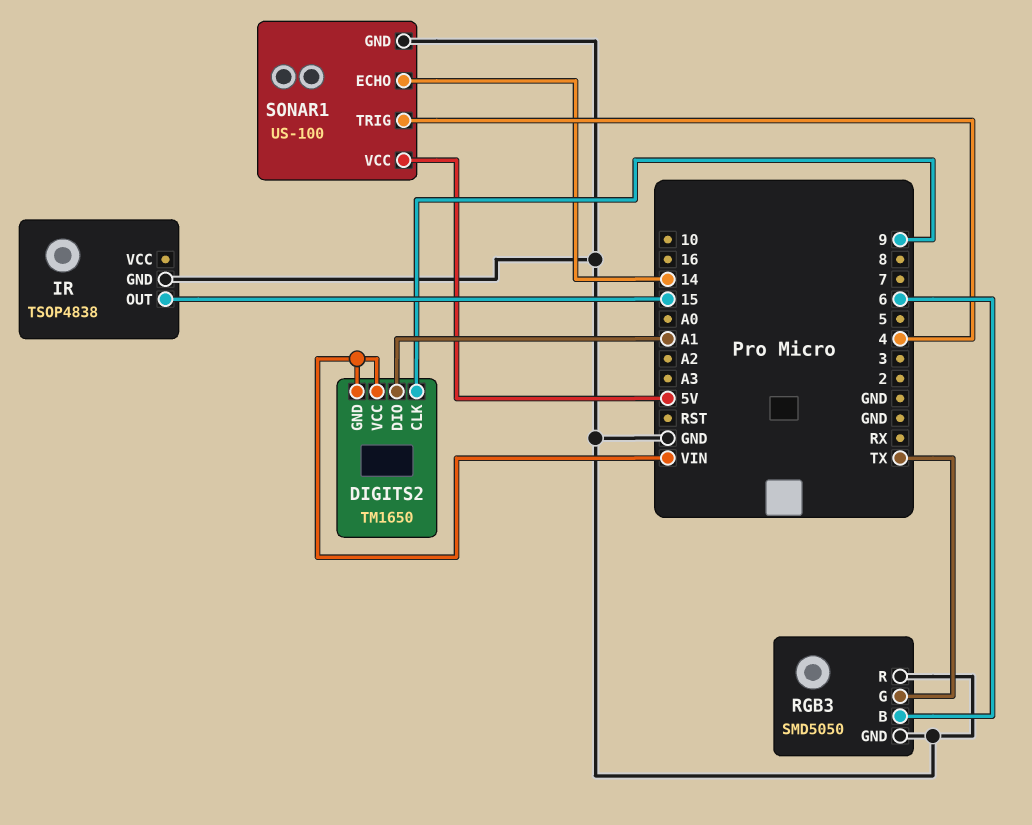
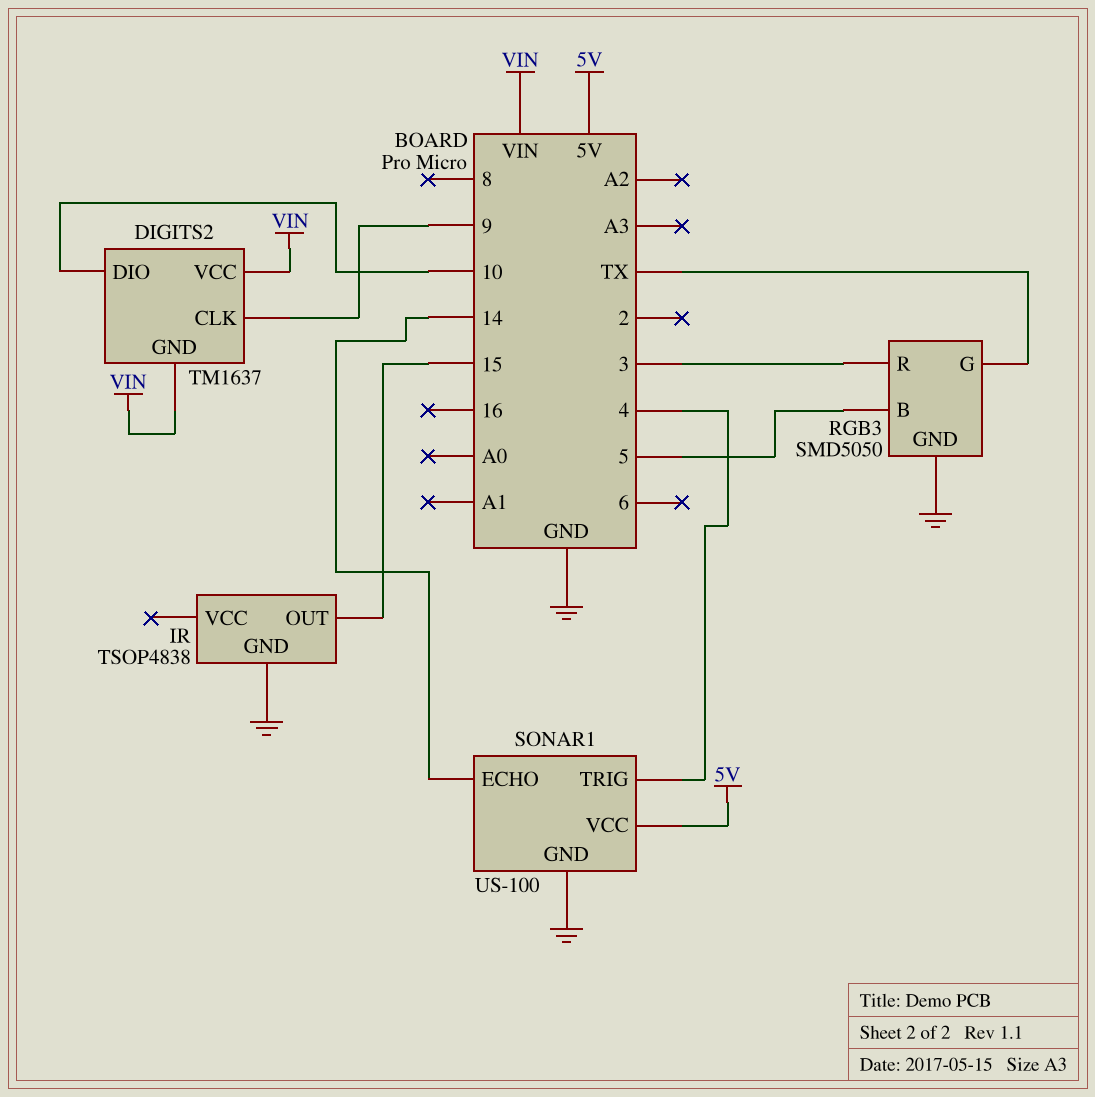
DIGITS2: TM1650 -> TM1637
DIGITS2 pin DIO: A1 -> 10
RGB3 pin B: 6 -> 5
RGB3 pin R: GND -> 3

